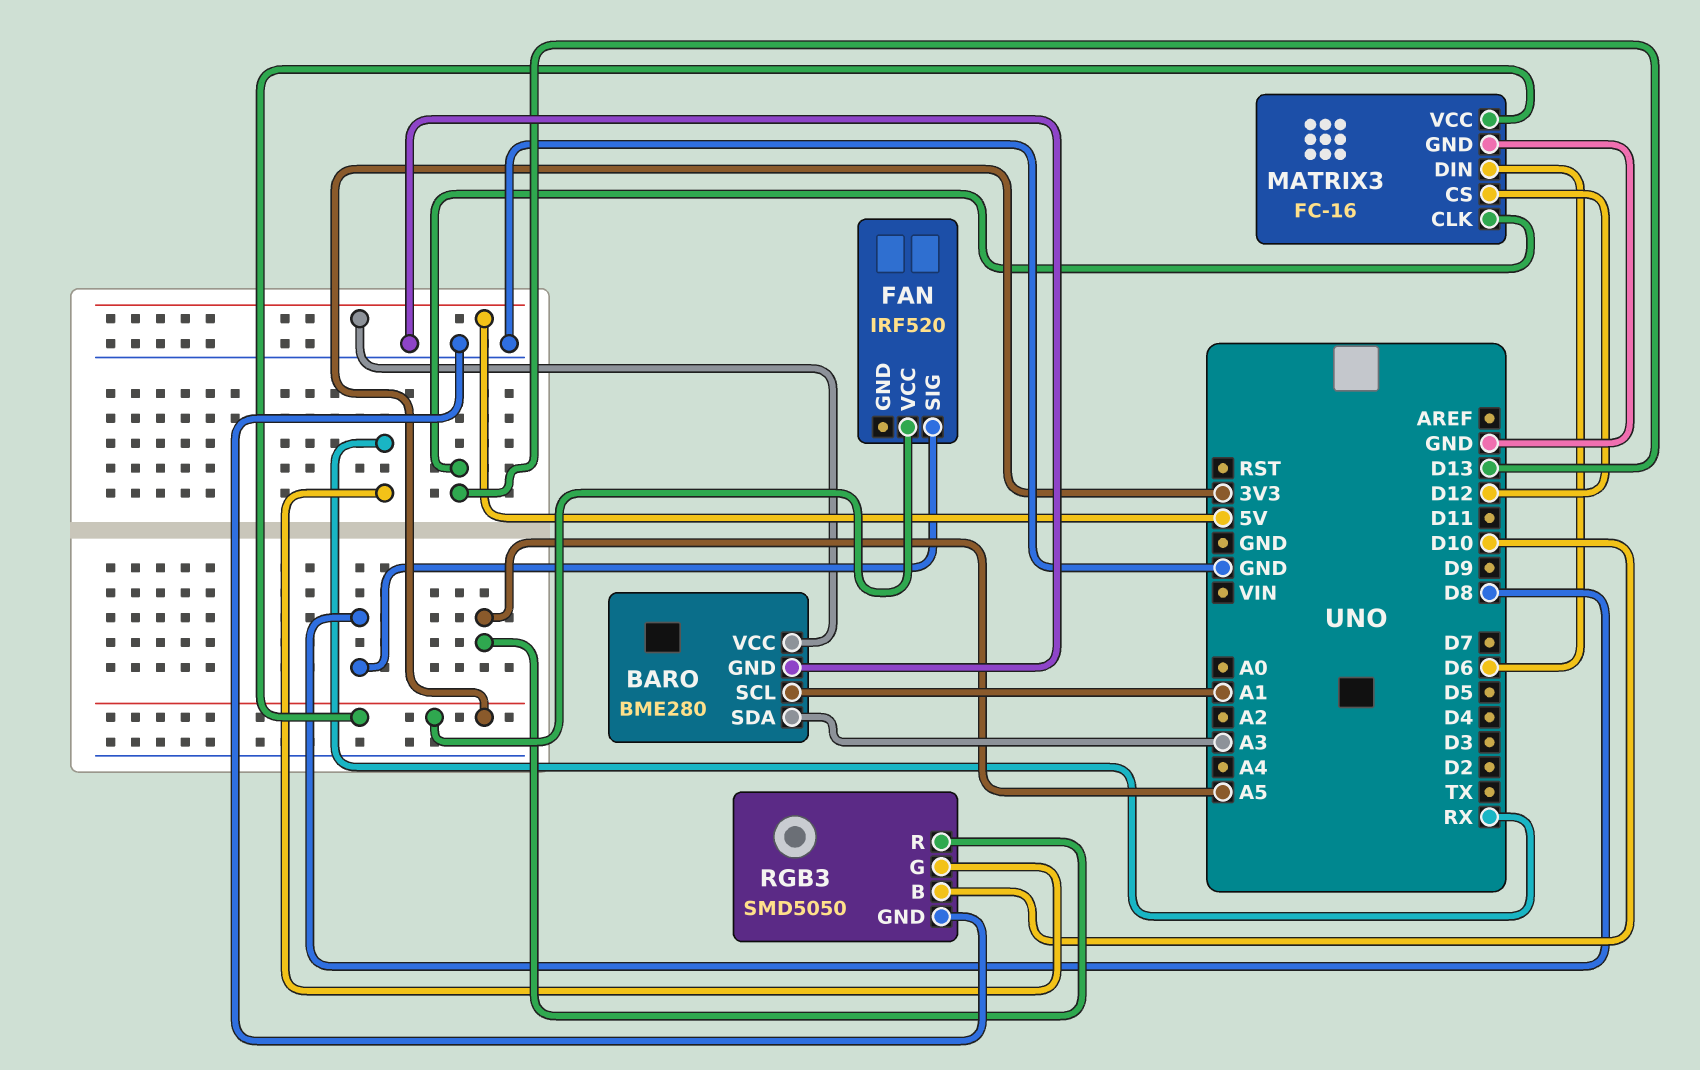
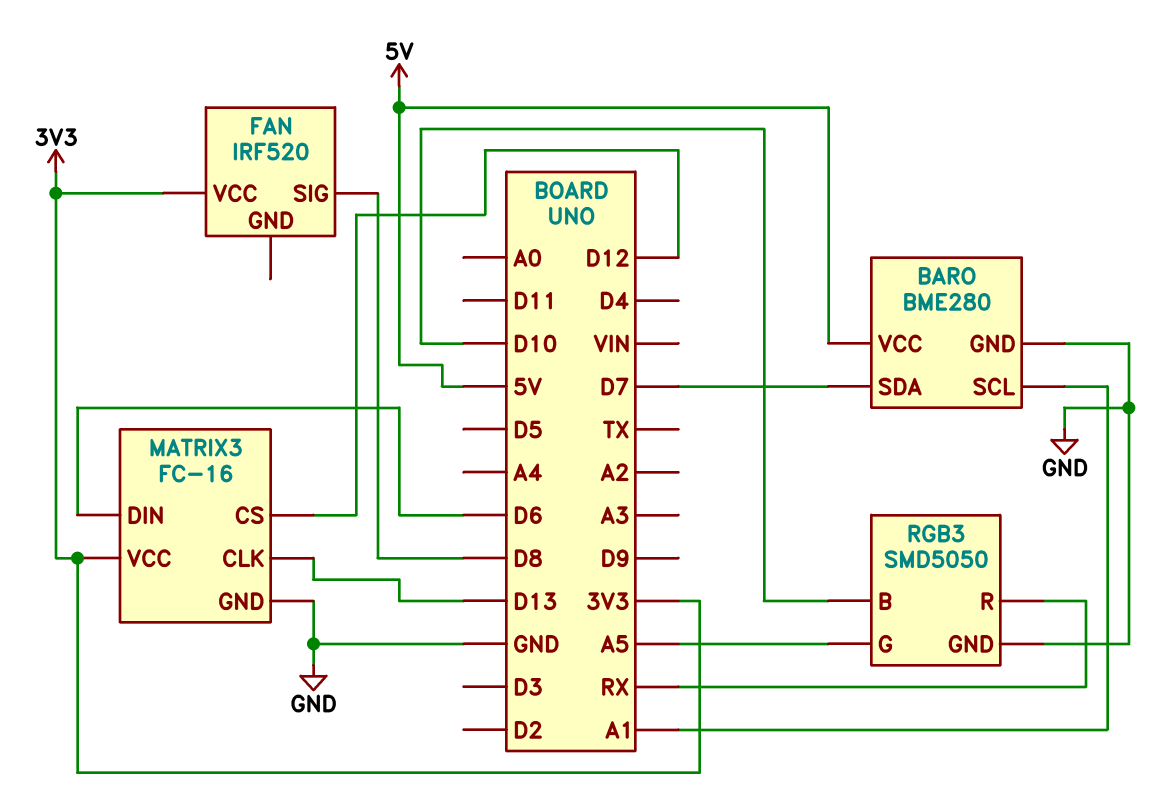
BARO pin SDA: A3 -> D7
RGB3 pin G: RX -> A5
RGB3 pin R: A5 -> RX

